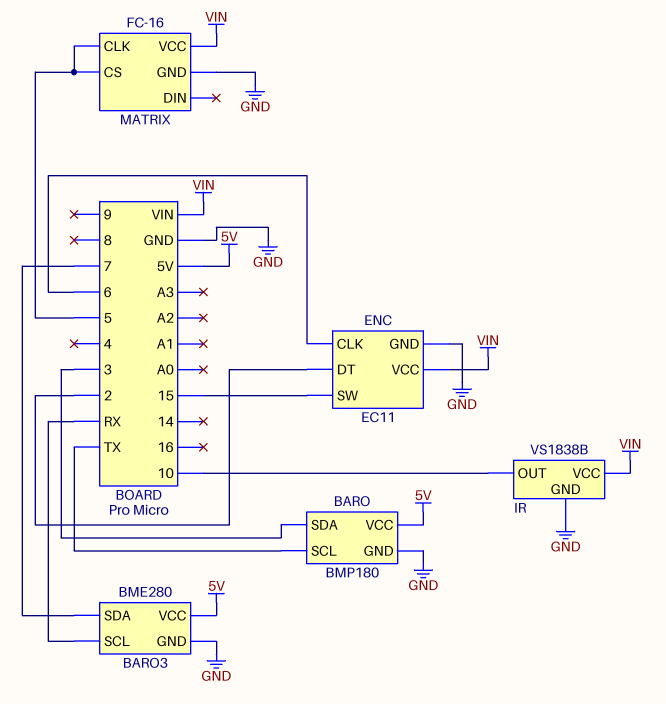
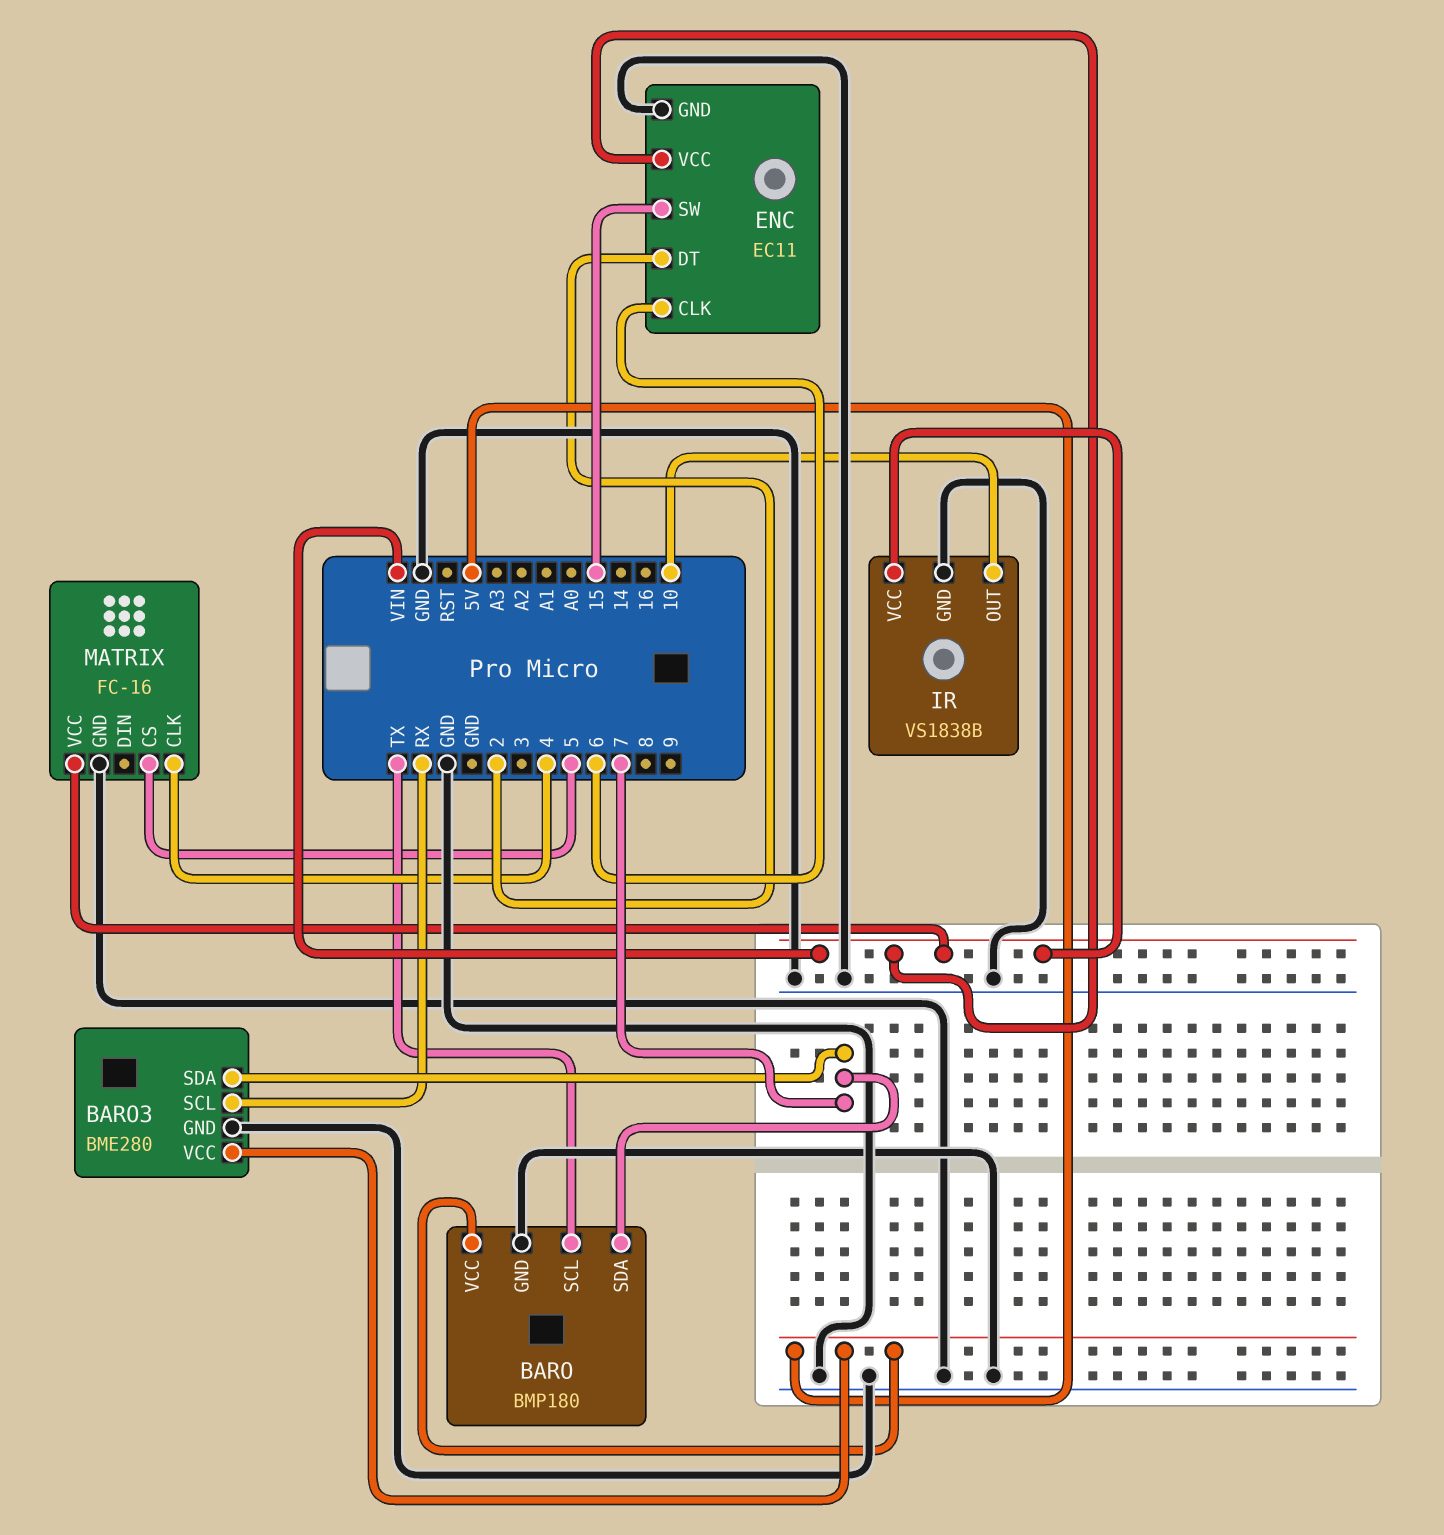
BARO pin SDA: 3 -> 7
MATRIX pin CLK: 5 -> 4

